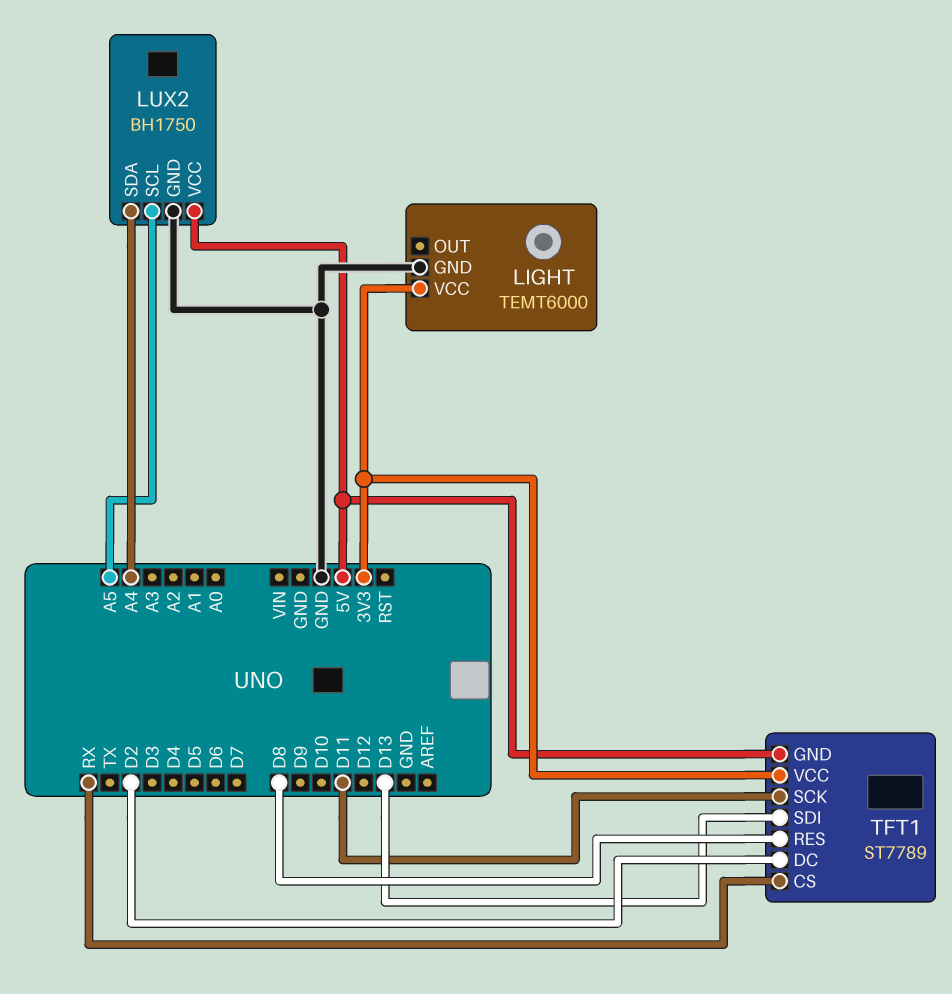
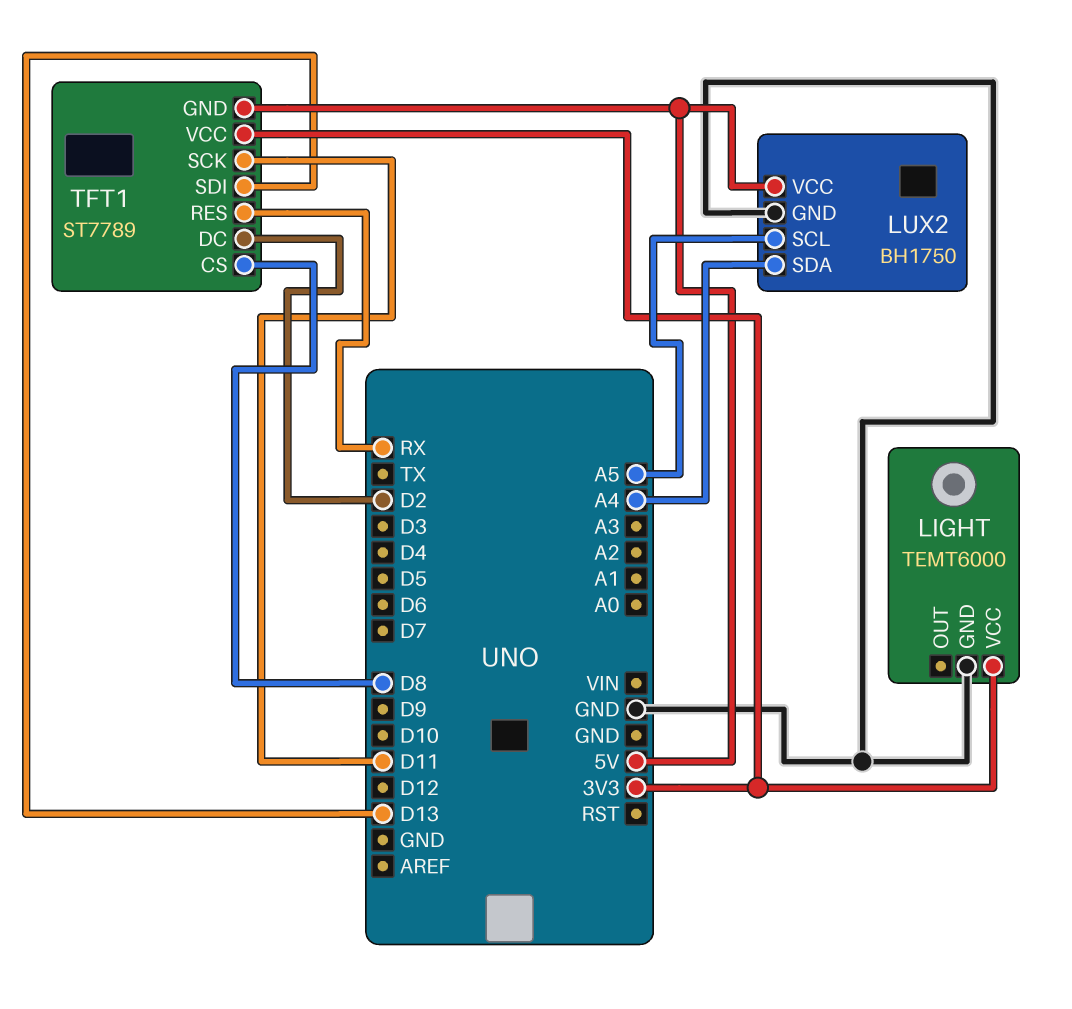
TFT1 pin CS: RX -> D8
TFT1 pin RES: D8 -> RX

